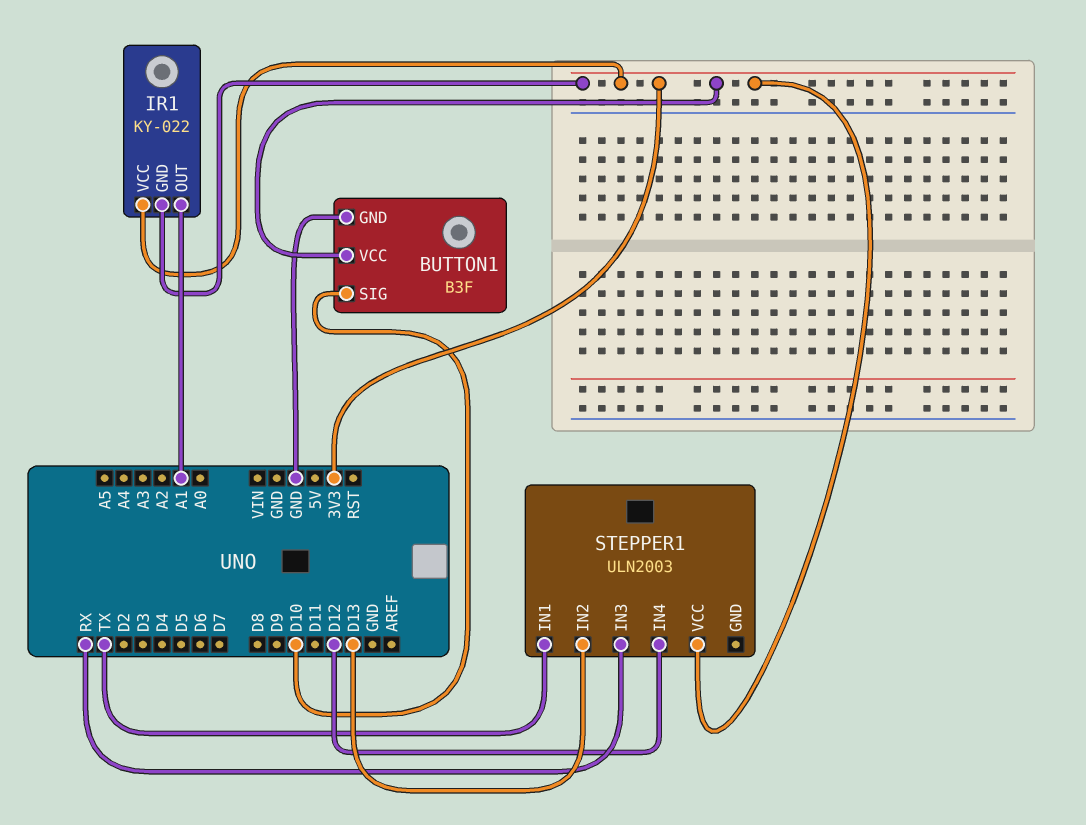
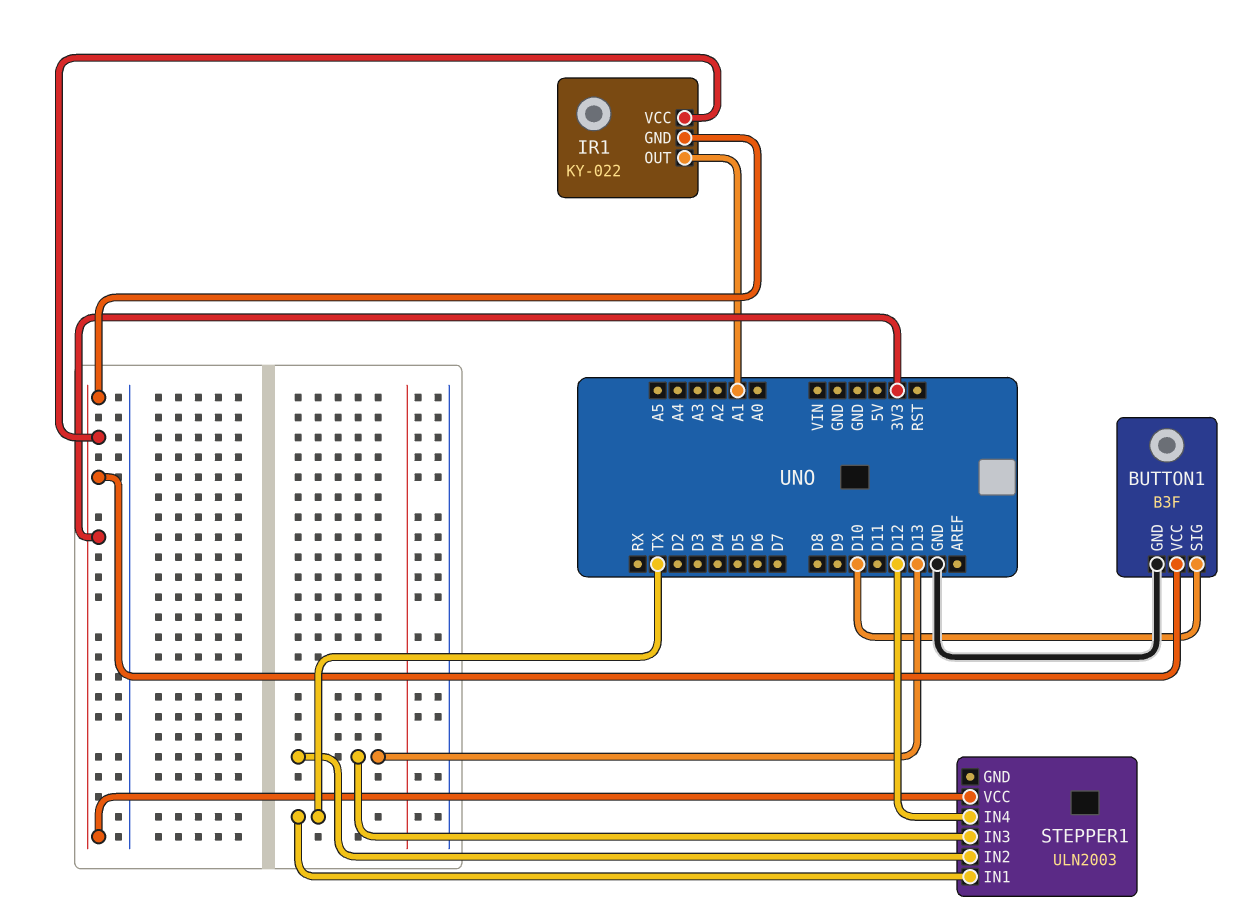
STEPPER1 pin IN3: RX -> D13

